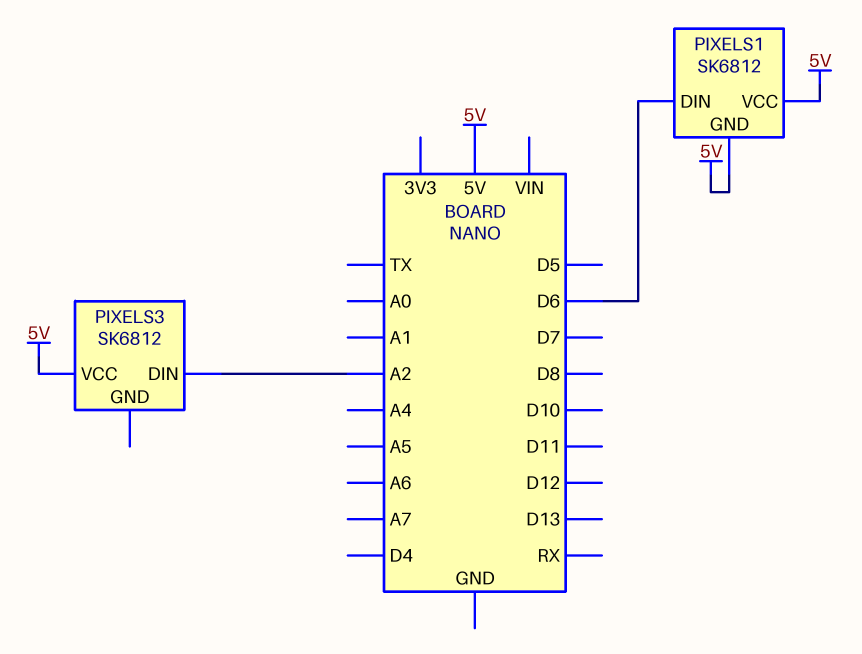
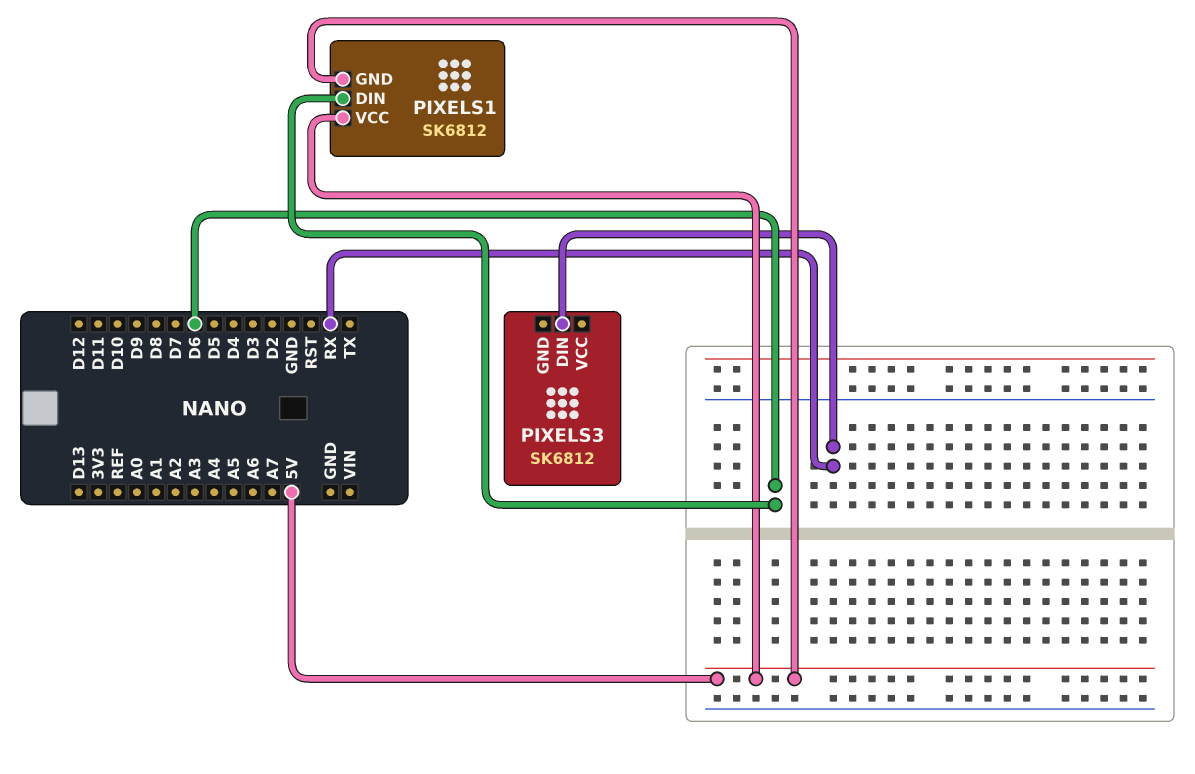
PIXELS3 pin DIN: A2 -> RX
PIXELS3 pin VCC: 5V -> none

